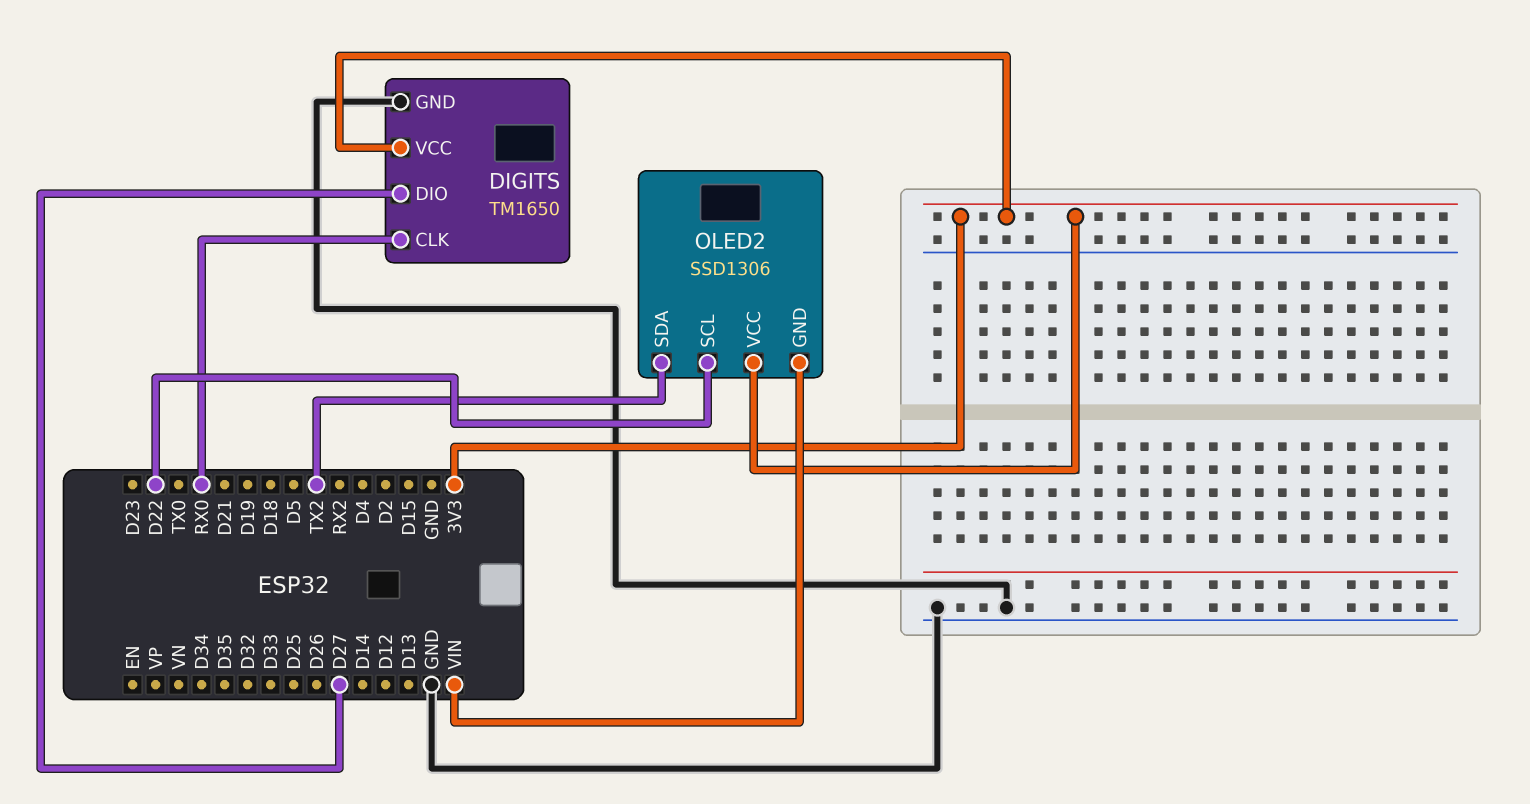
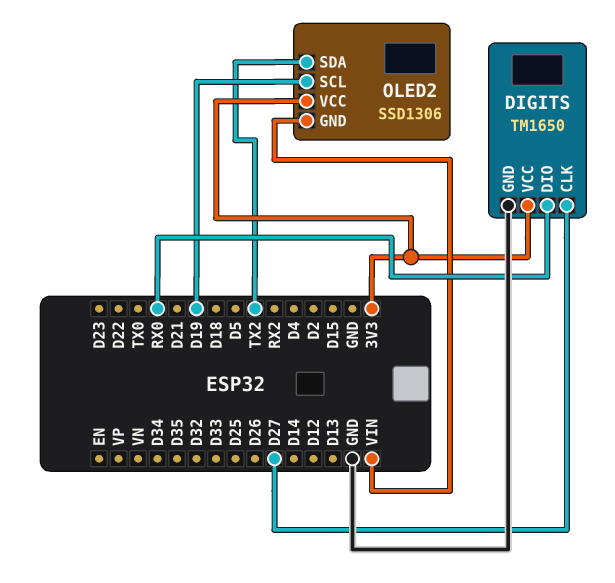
DIGITS pin CLK: RX0 -> D27
DIGITS pin DIO: D27 -> RX0
OLED2 pin SCL: D22 -> D19

